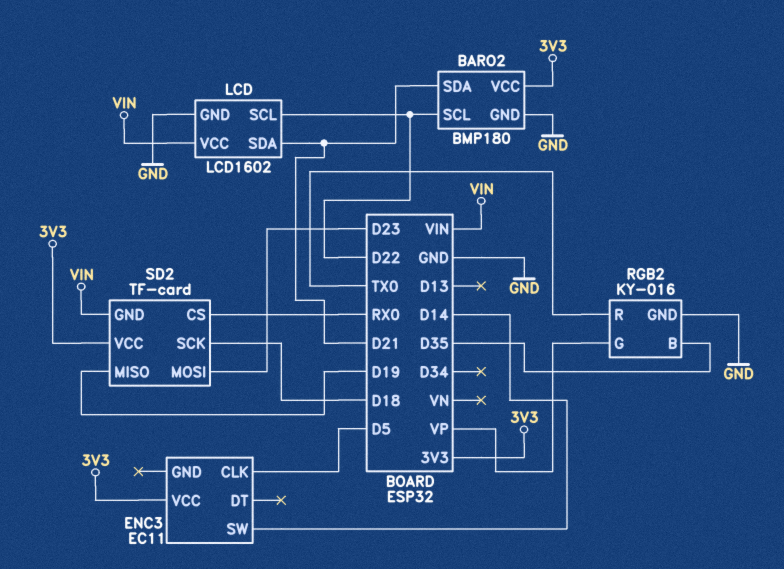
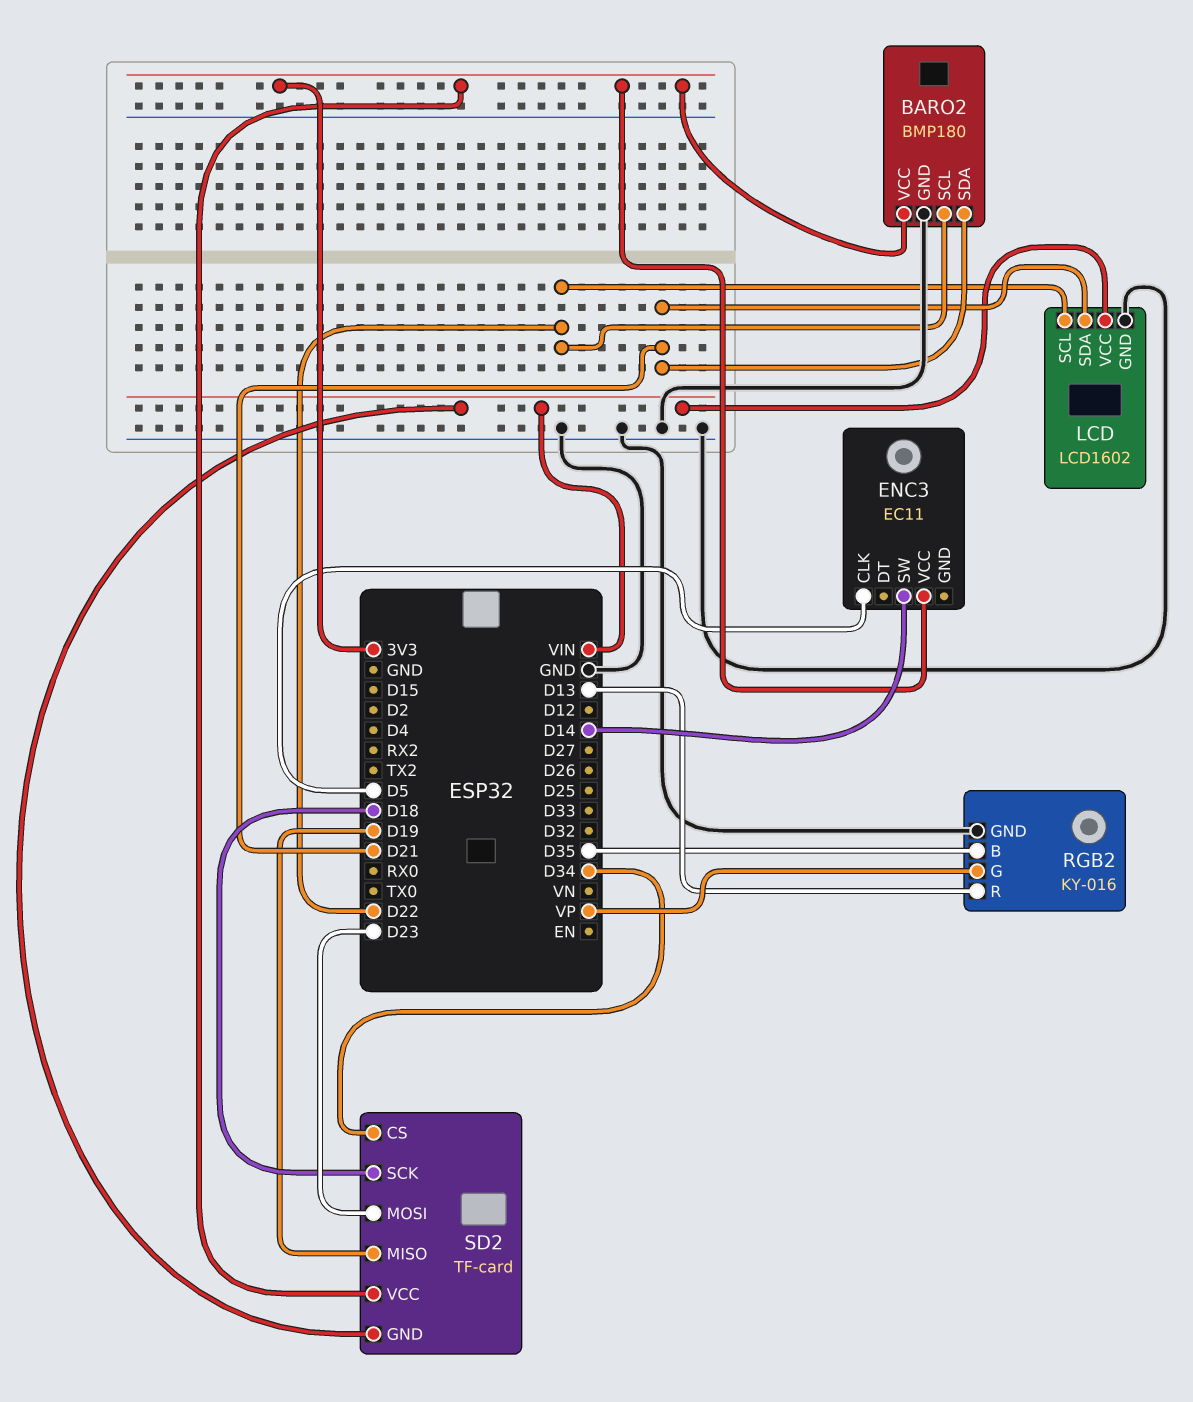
RGB2 pin R: TX0 -> D13
SD2 pin CS: RX0 -> D34

